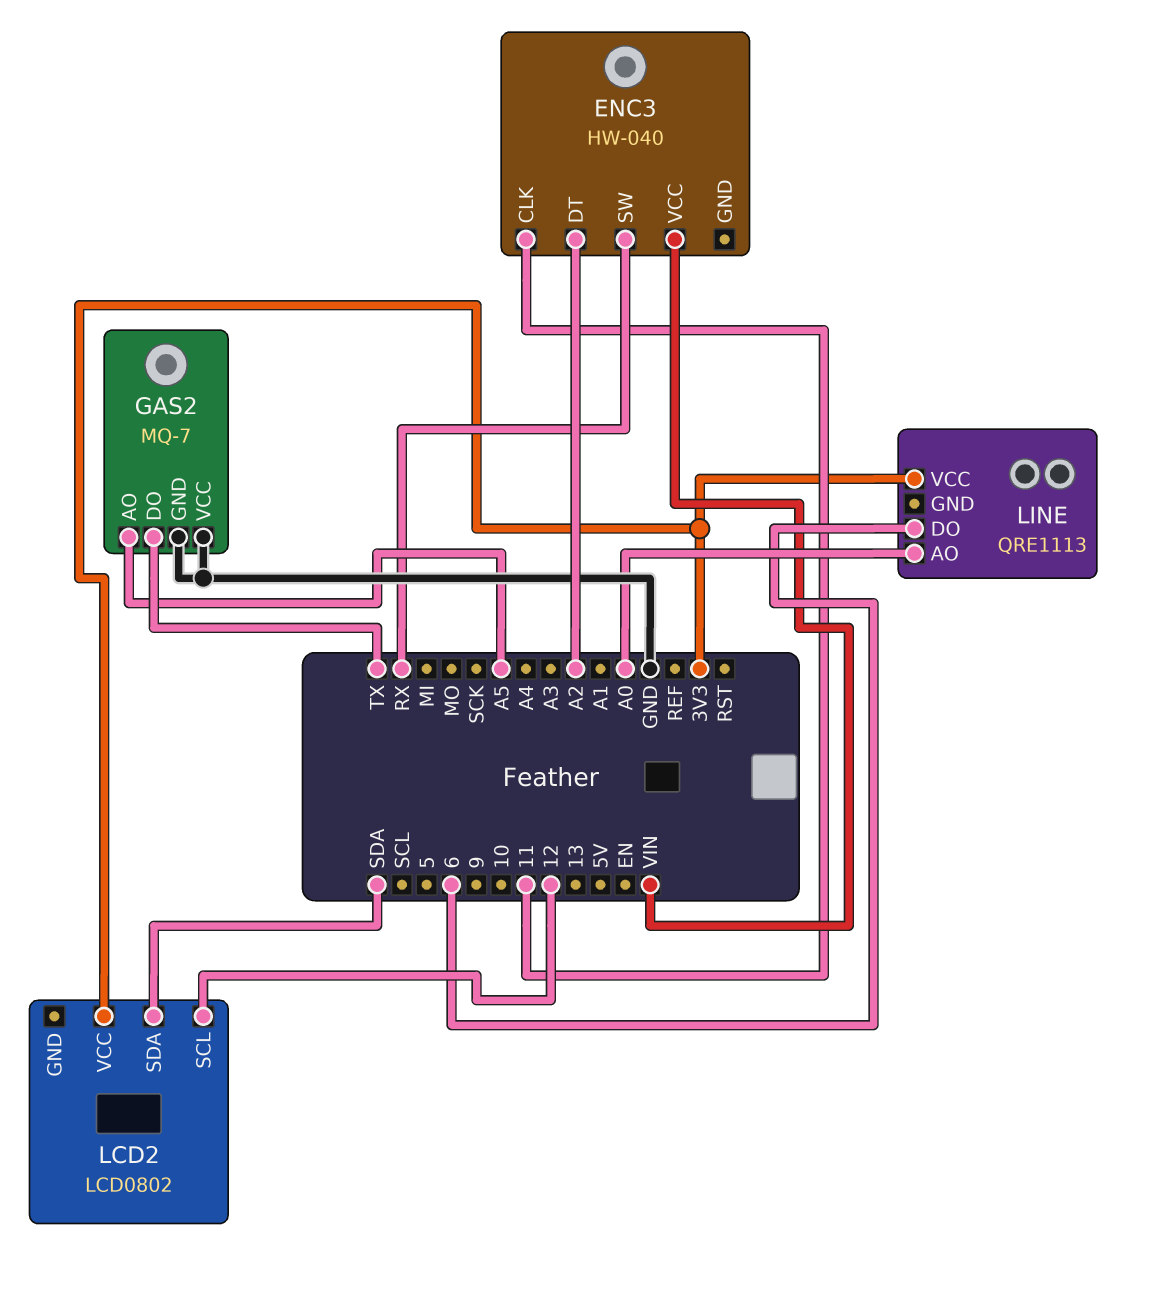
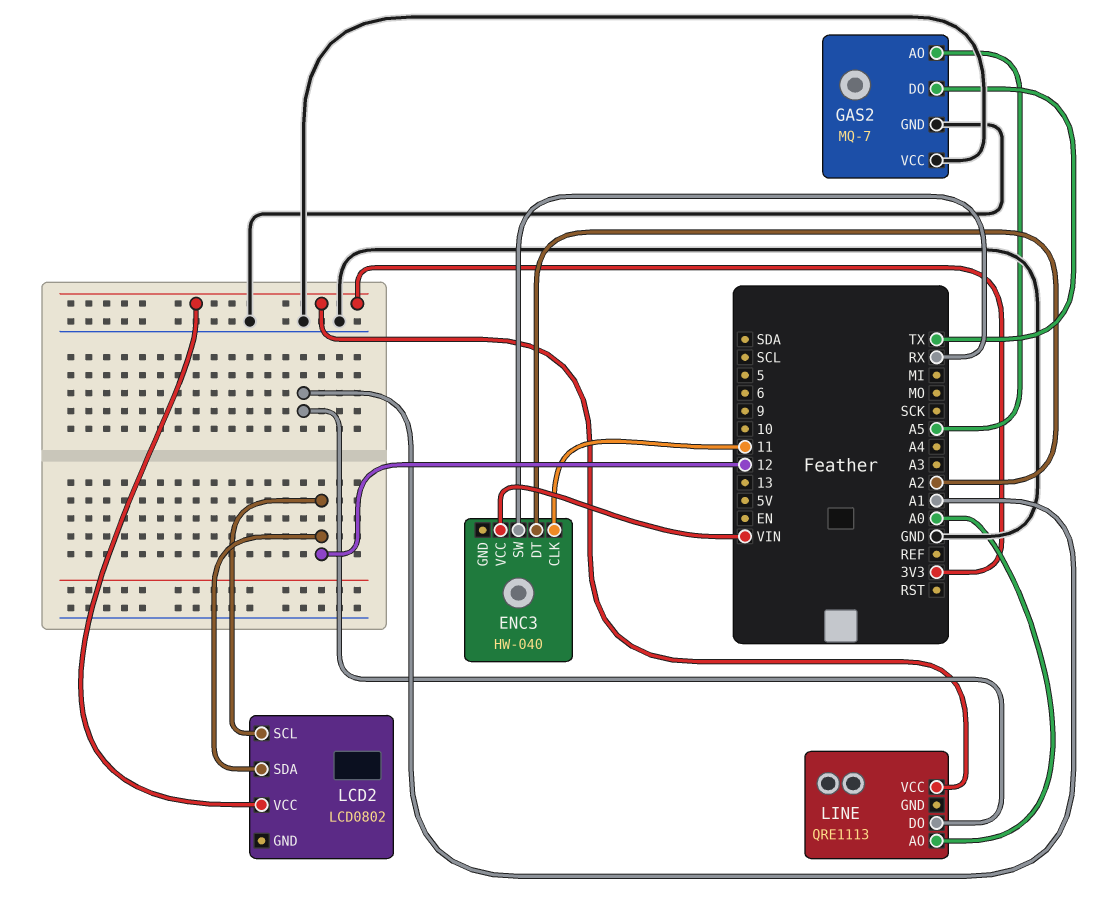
LCD2 pin SDA: SDA -> 12
LINE pin DO: 6 -> A1

